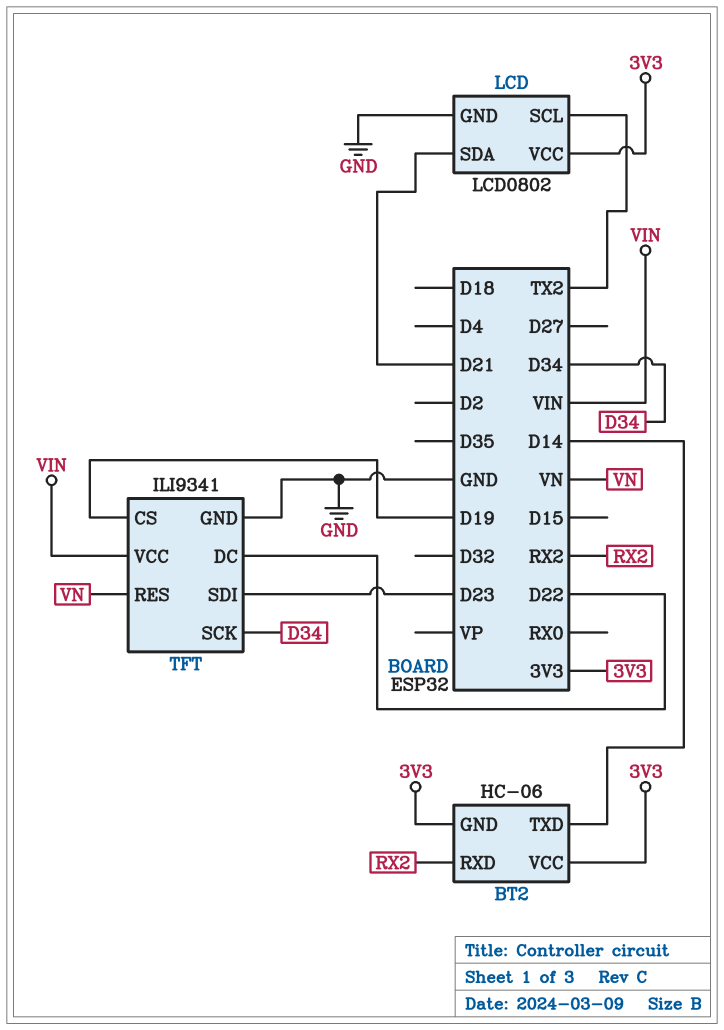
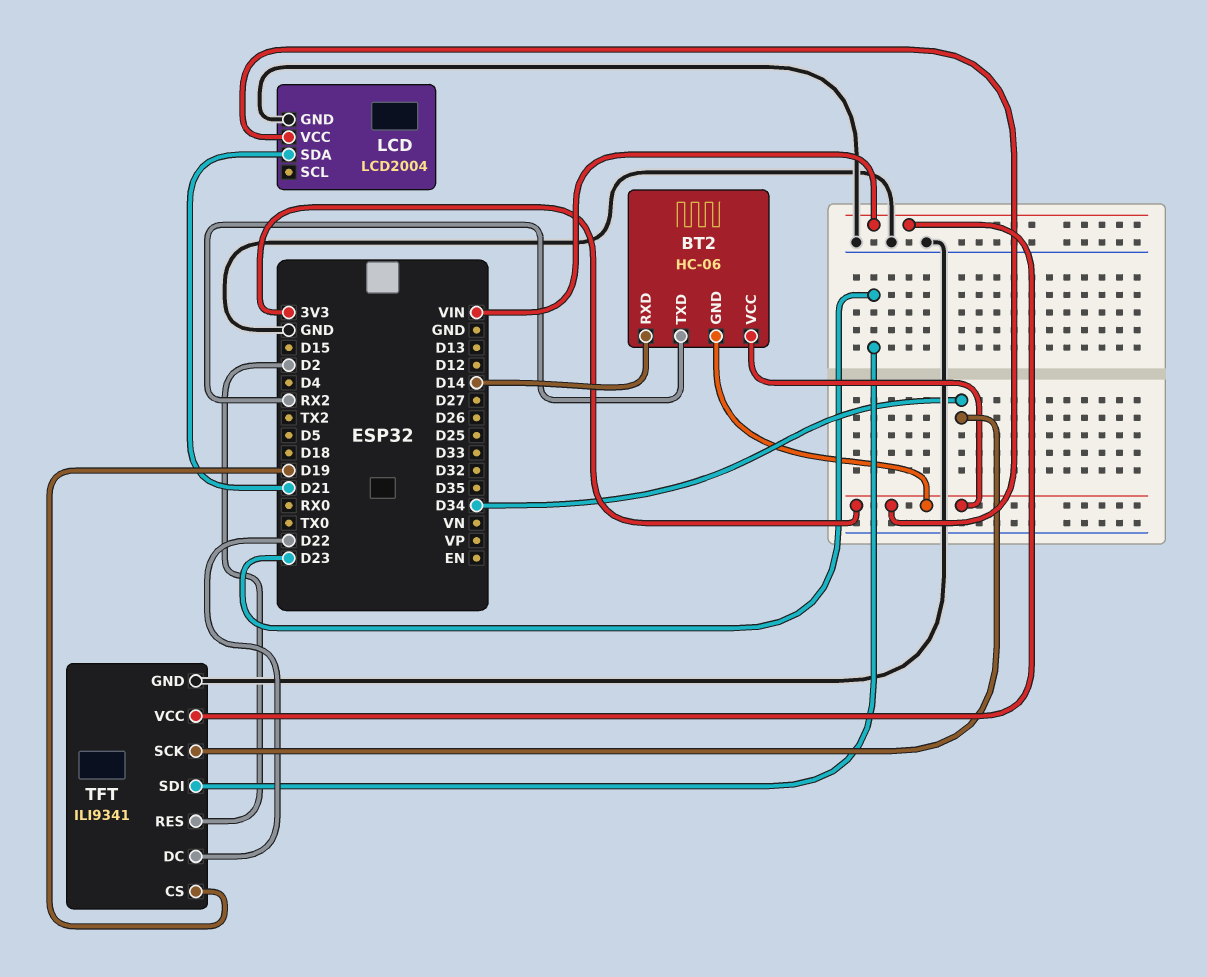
BT2 pin RXD: RX2 -> D14
BT2 pin TXD: D14 -> RX2
LCD: LCD0802 -> LCD2004
LCD pin SCL: TX2 -> none
TFT pin RES: VN -> D2

